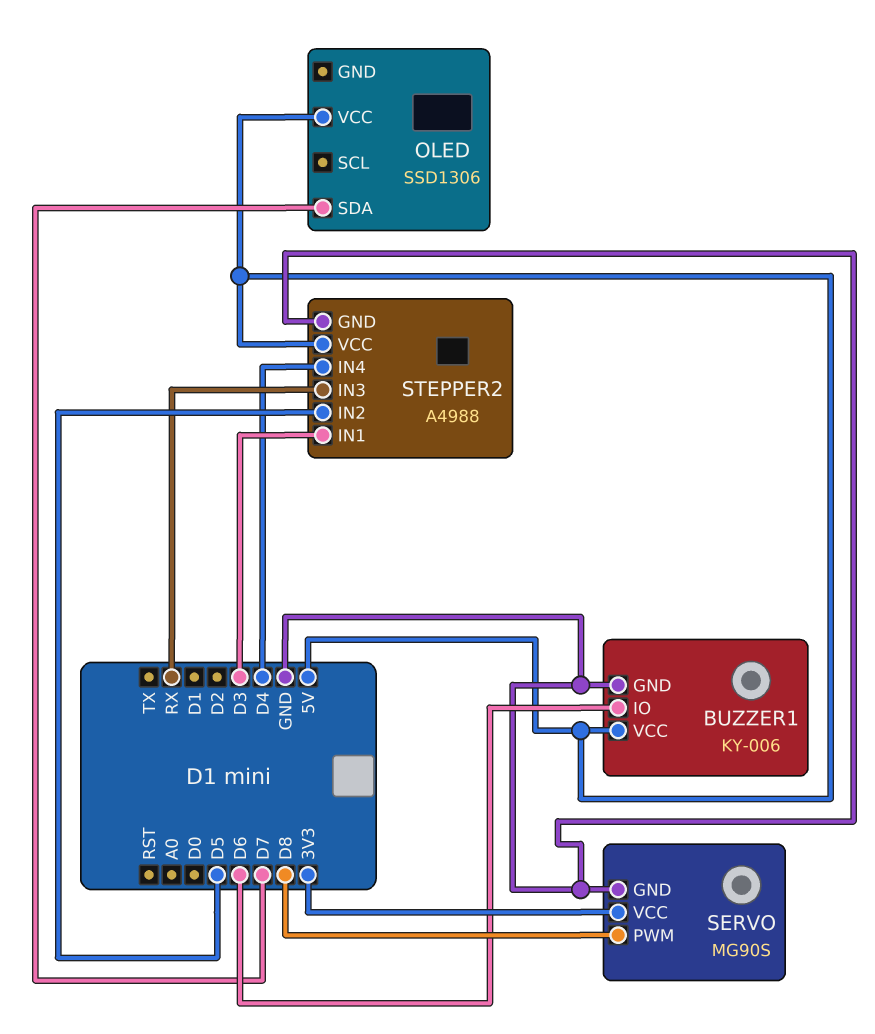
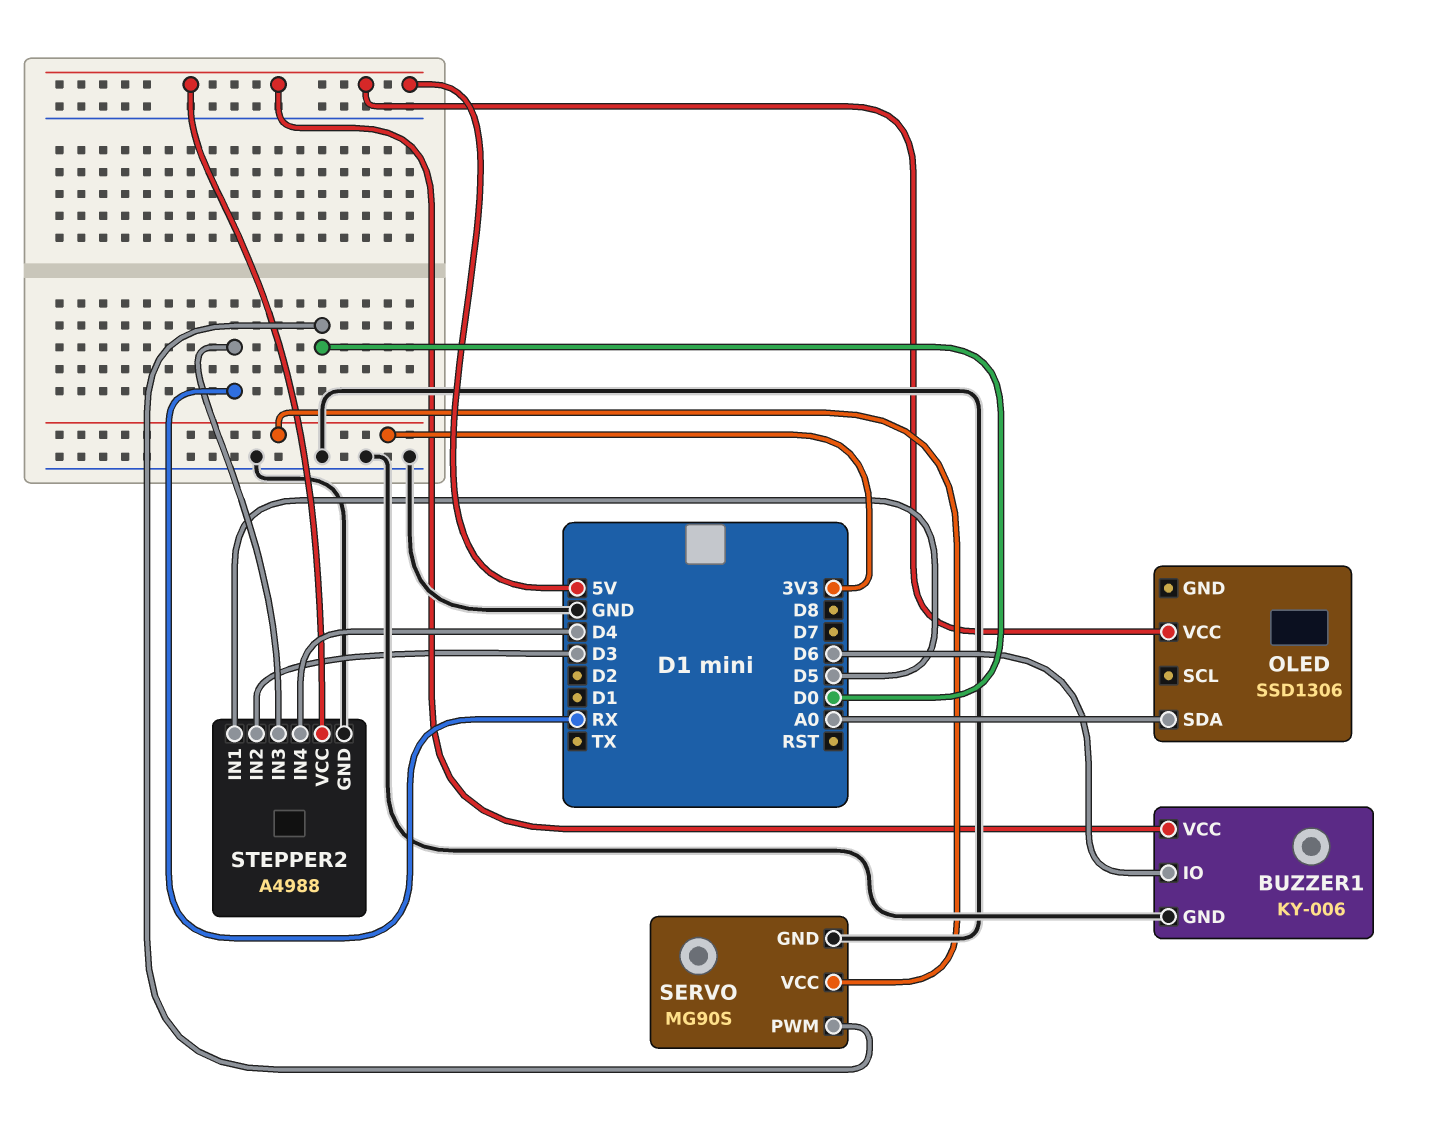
OLED pin SDA: D7 -> A0
SERVO pin PWM: D8 -> D0
STEPPER2 pin IN1: D3 -> D5
STEPPER2 pin IN2: D5 -> D3

